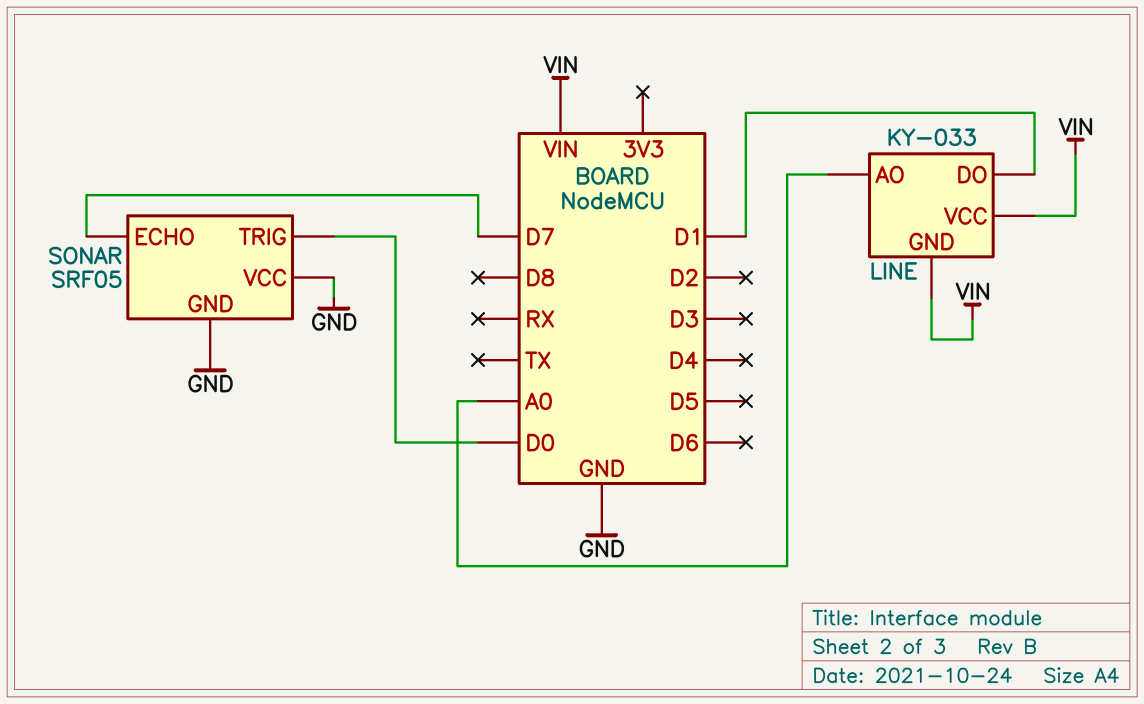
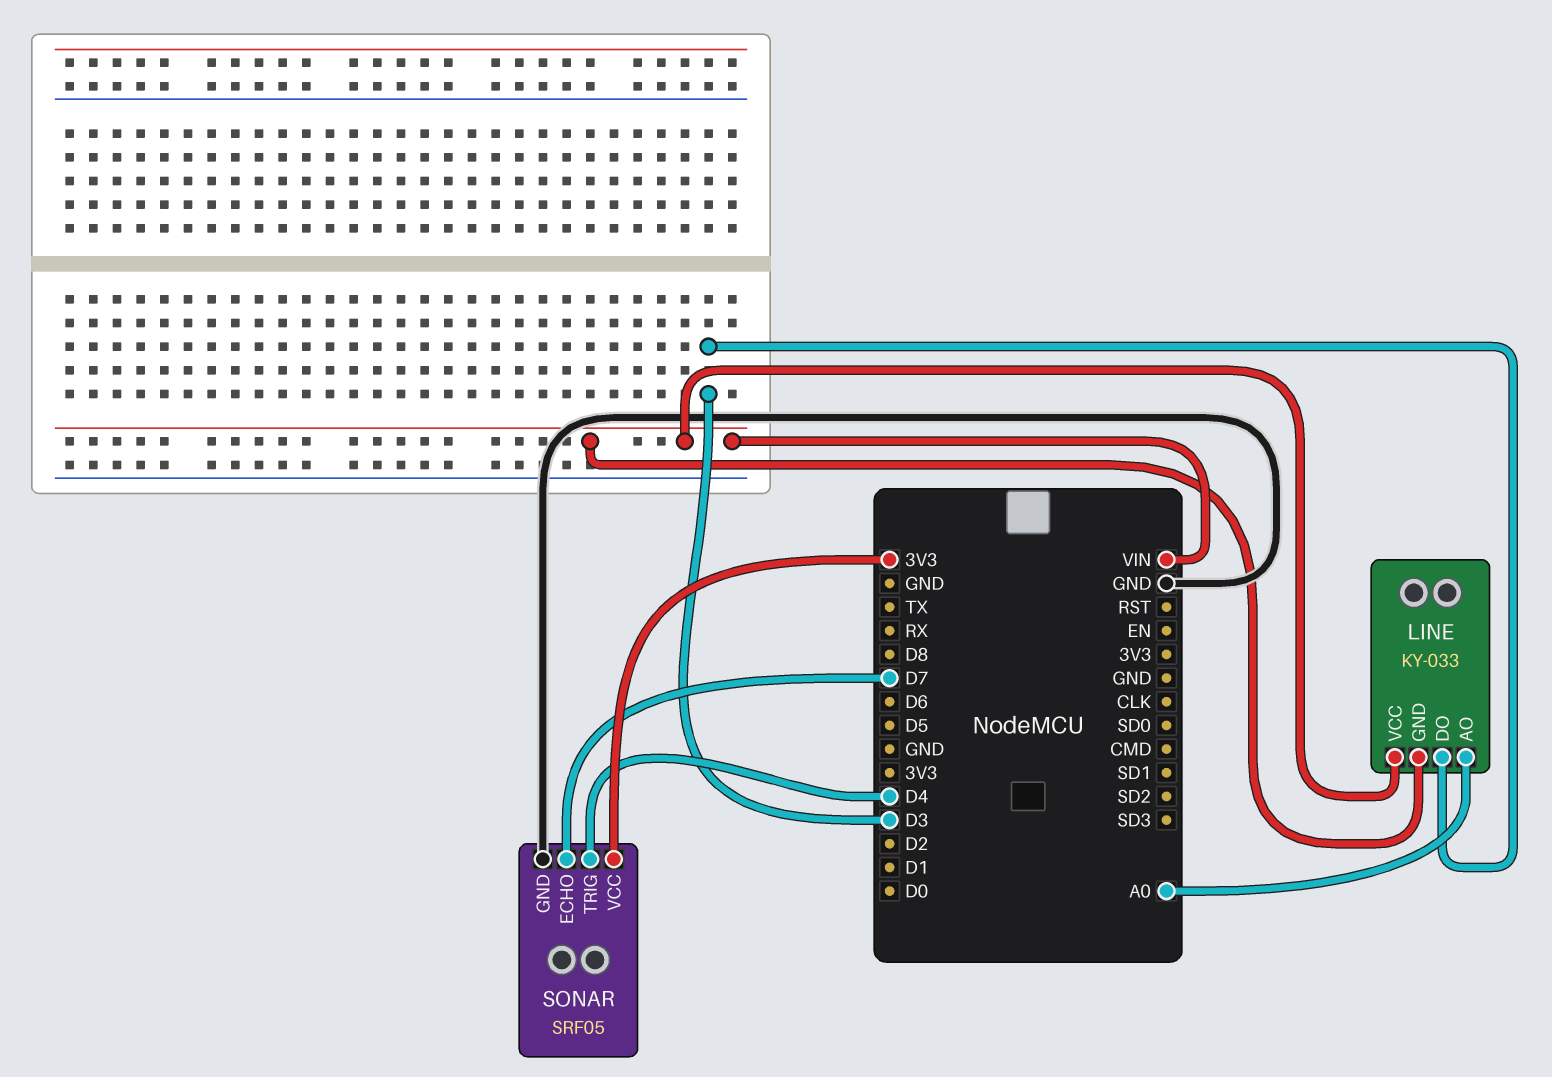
LINE pin DO: D1 -> D3
SONAR pin TRIG: D0 -> D4
SONAR pin VCC: GND -> 3V3

